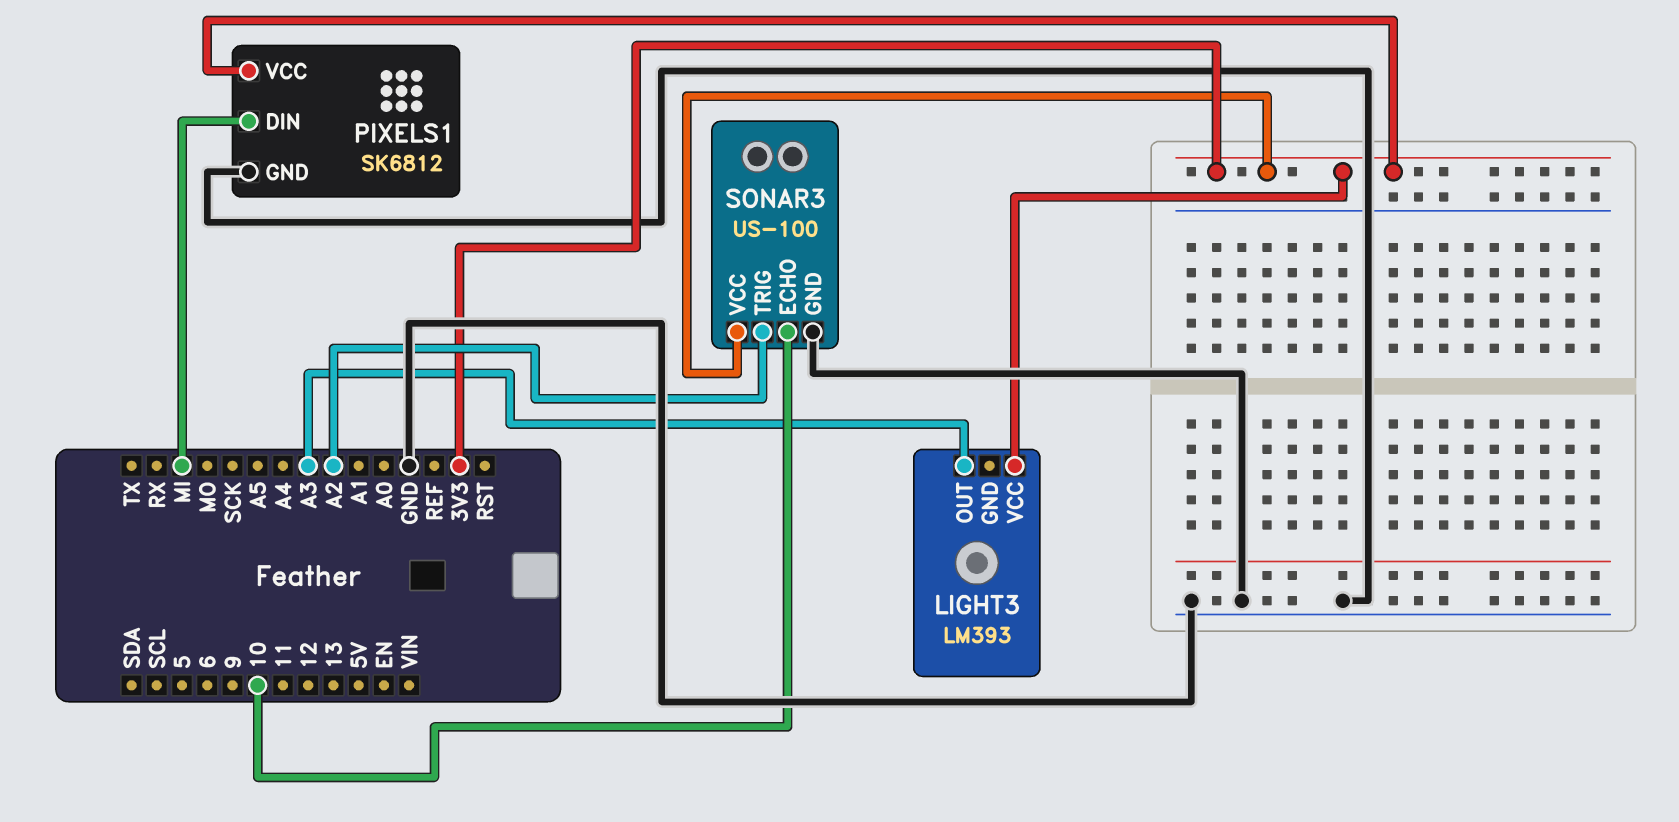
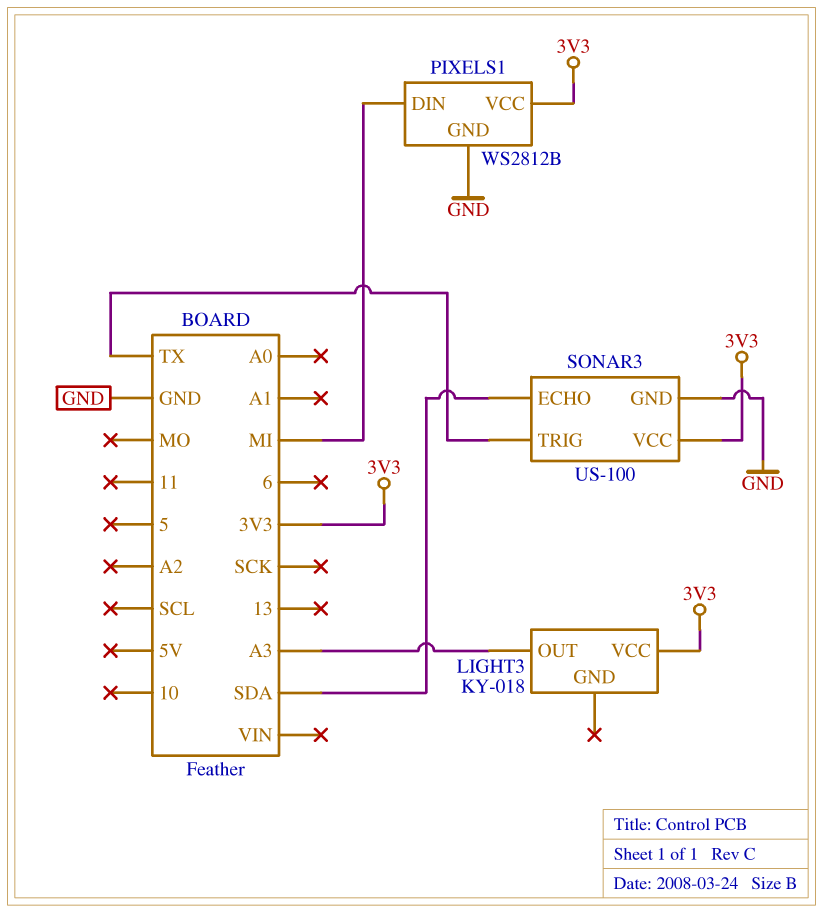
LIGHT3: LM393 -> KY-018
PIXELS1: SK6812 -> WS2812B
SONAR3 pin ECHO: 10 -> SDA
SONAR3 pin TRIG: A2 -> TX

